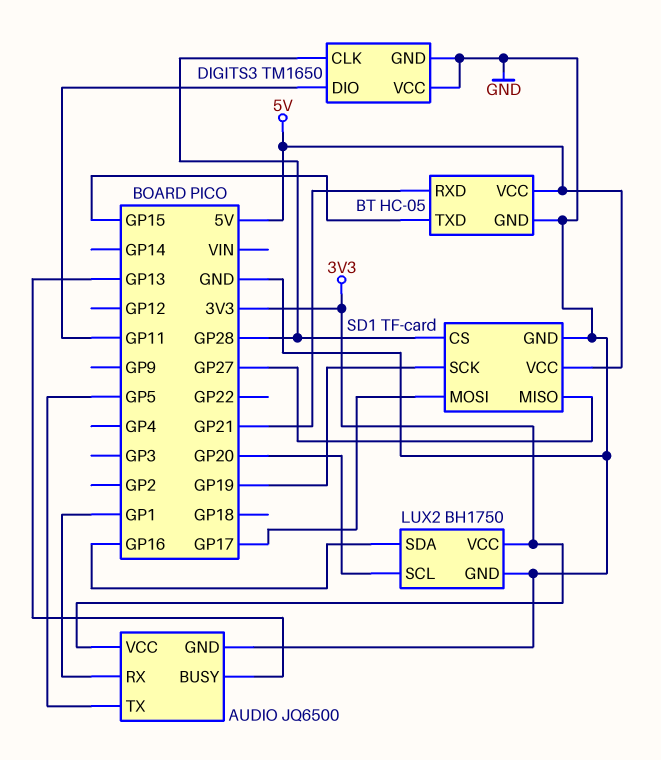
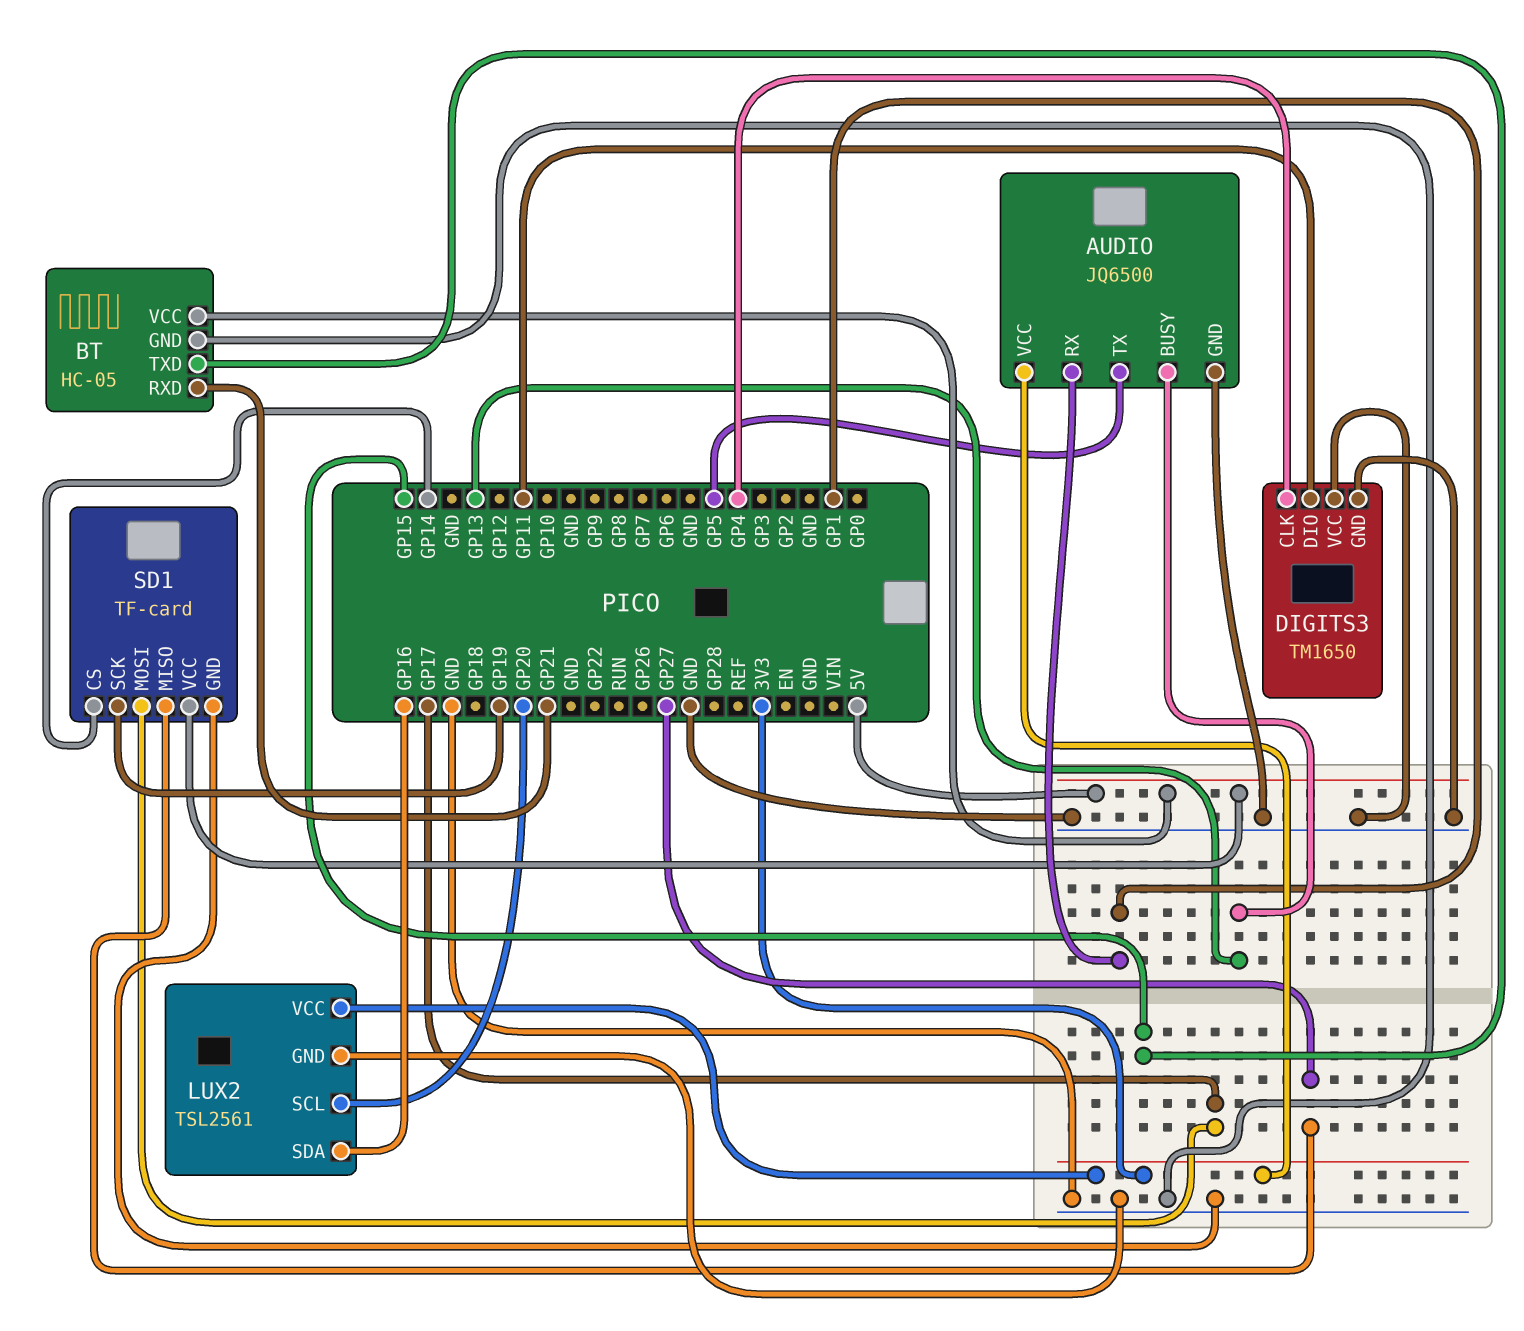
DIGITS3 pin CLK: GP28 -> GP4
LUX2: BH1750 -> TSL2561
SD1 pin CS: GP28 -> GP14

